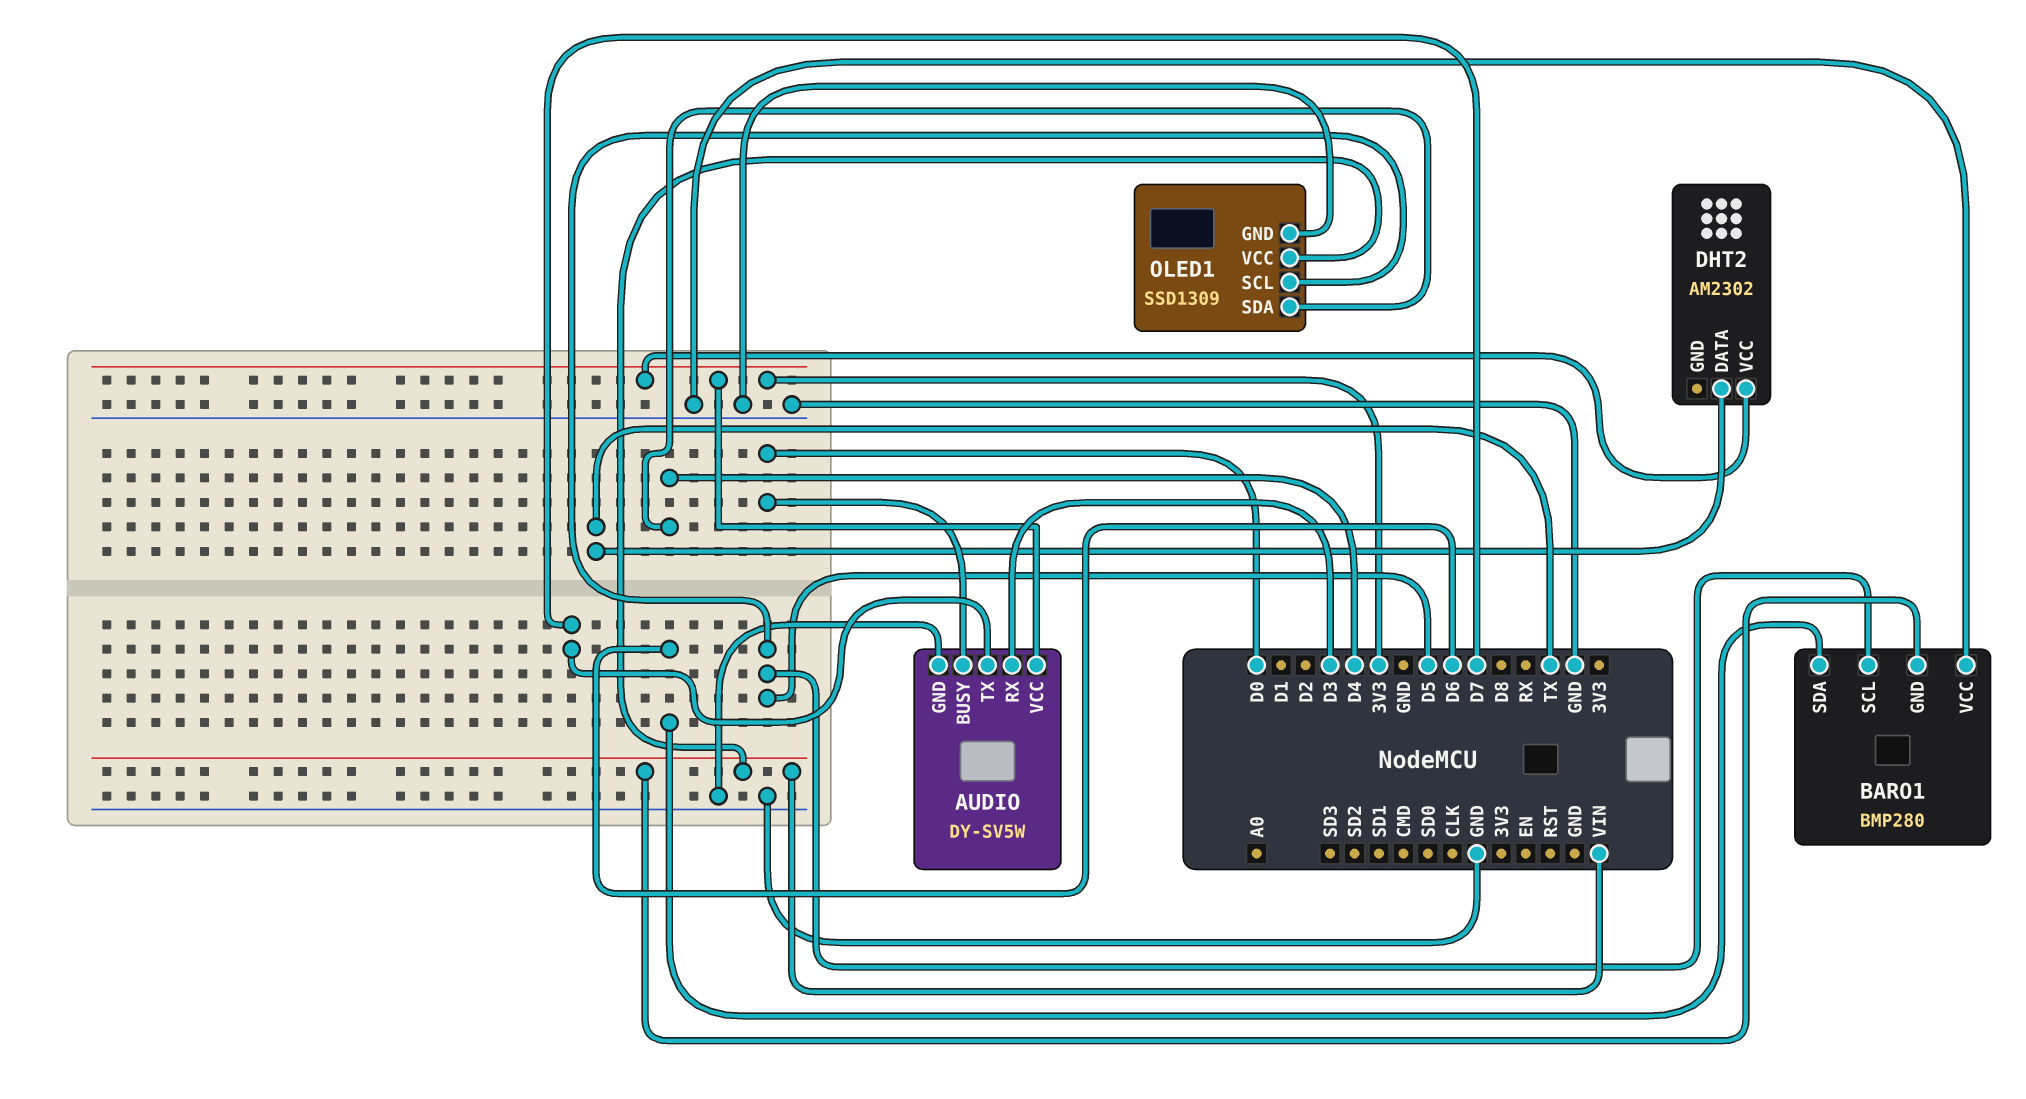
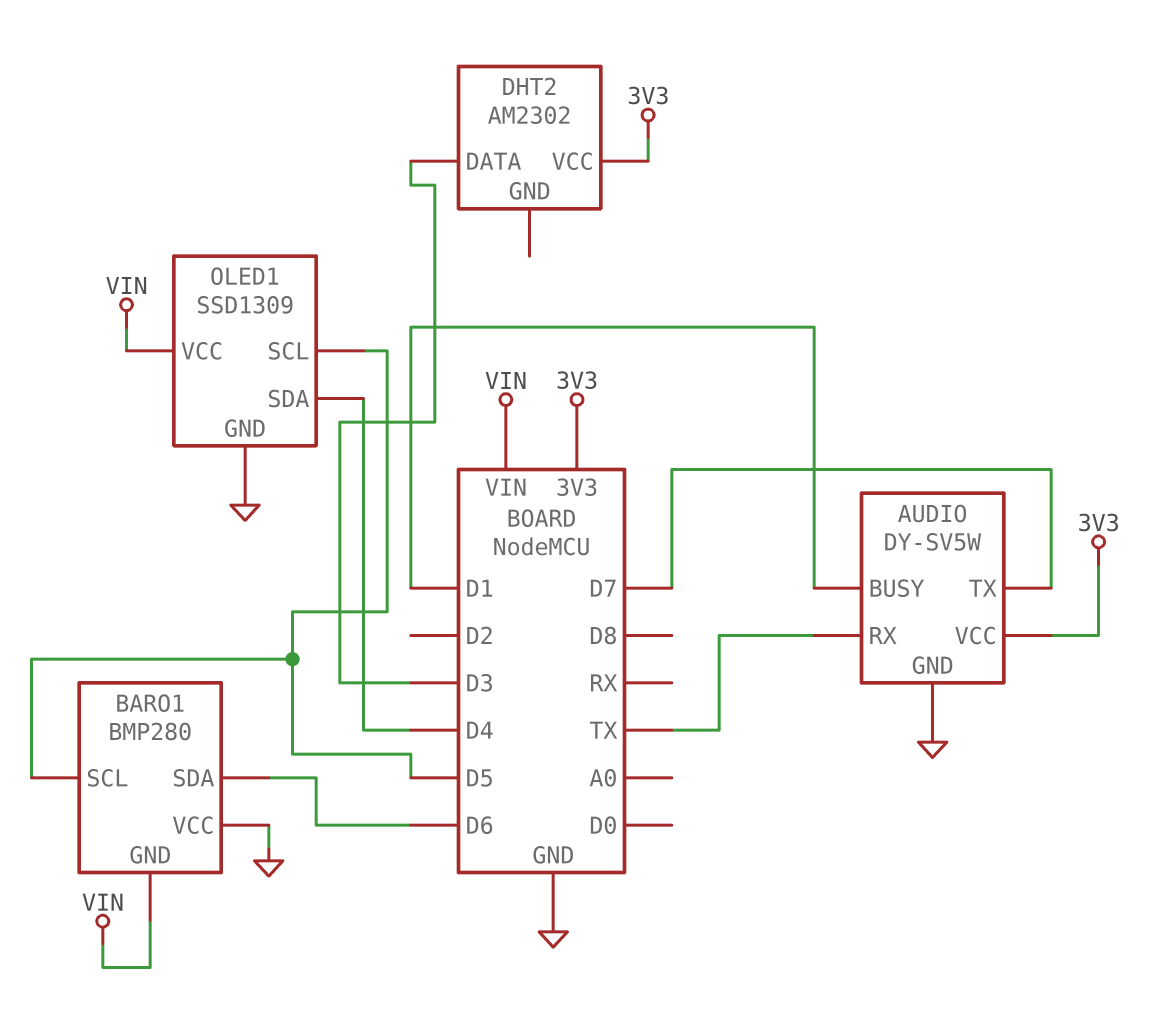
AUDIO pin BUSY: D0 -> D1
AUDIO pin RX: D3 -> TX
DHT2 pin DATA: TX -> D3

